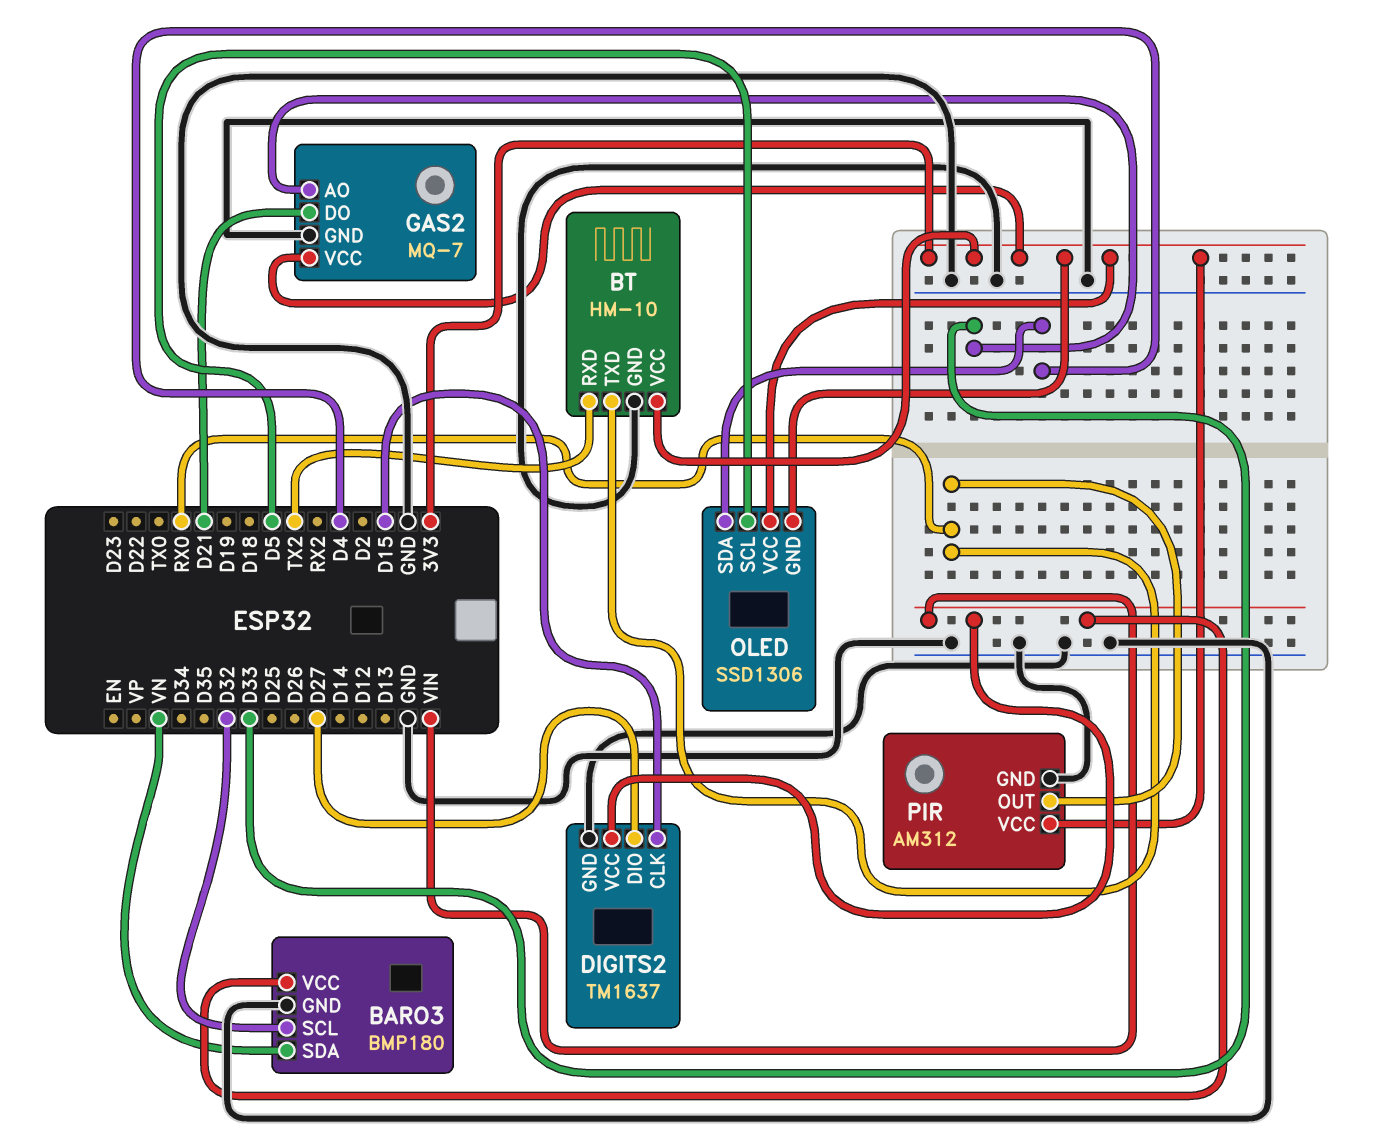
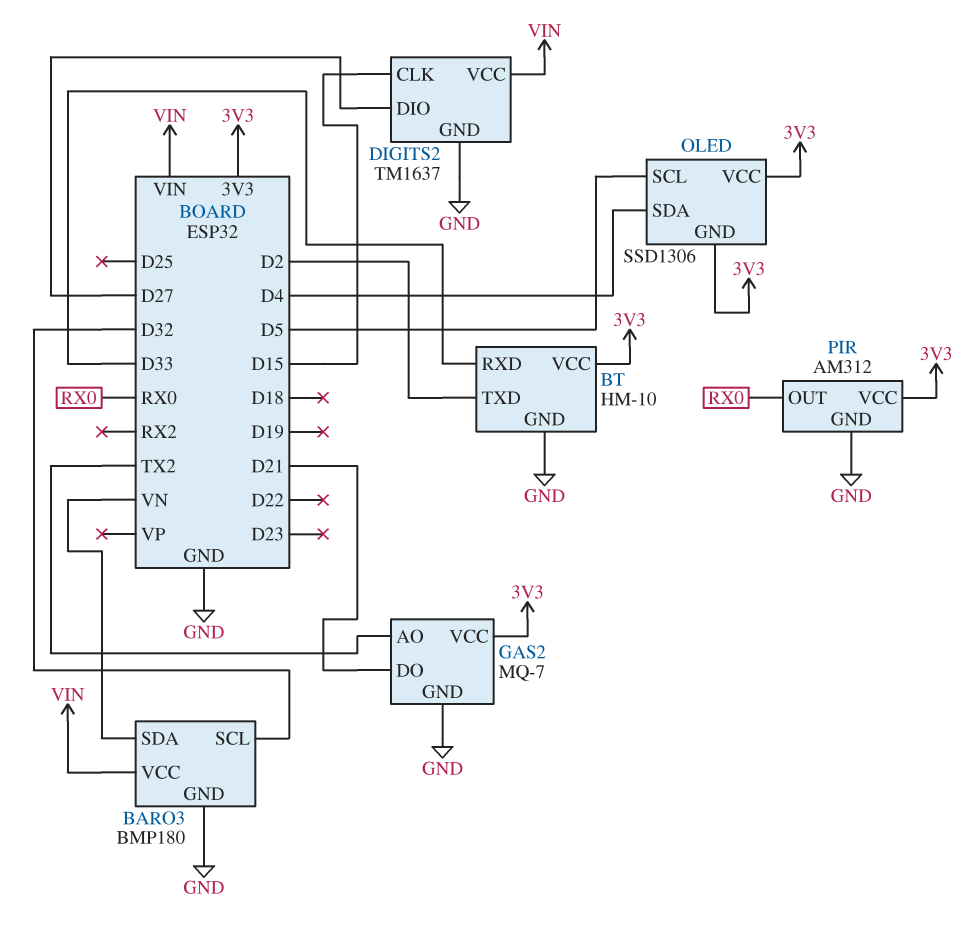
BT pin RXD: TX2 -> D33
BT pin TXD: RX0 -> D2
GAS2 pin AO: D33 -> TX2

